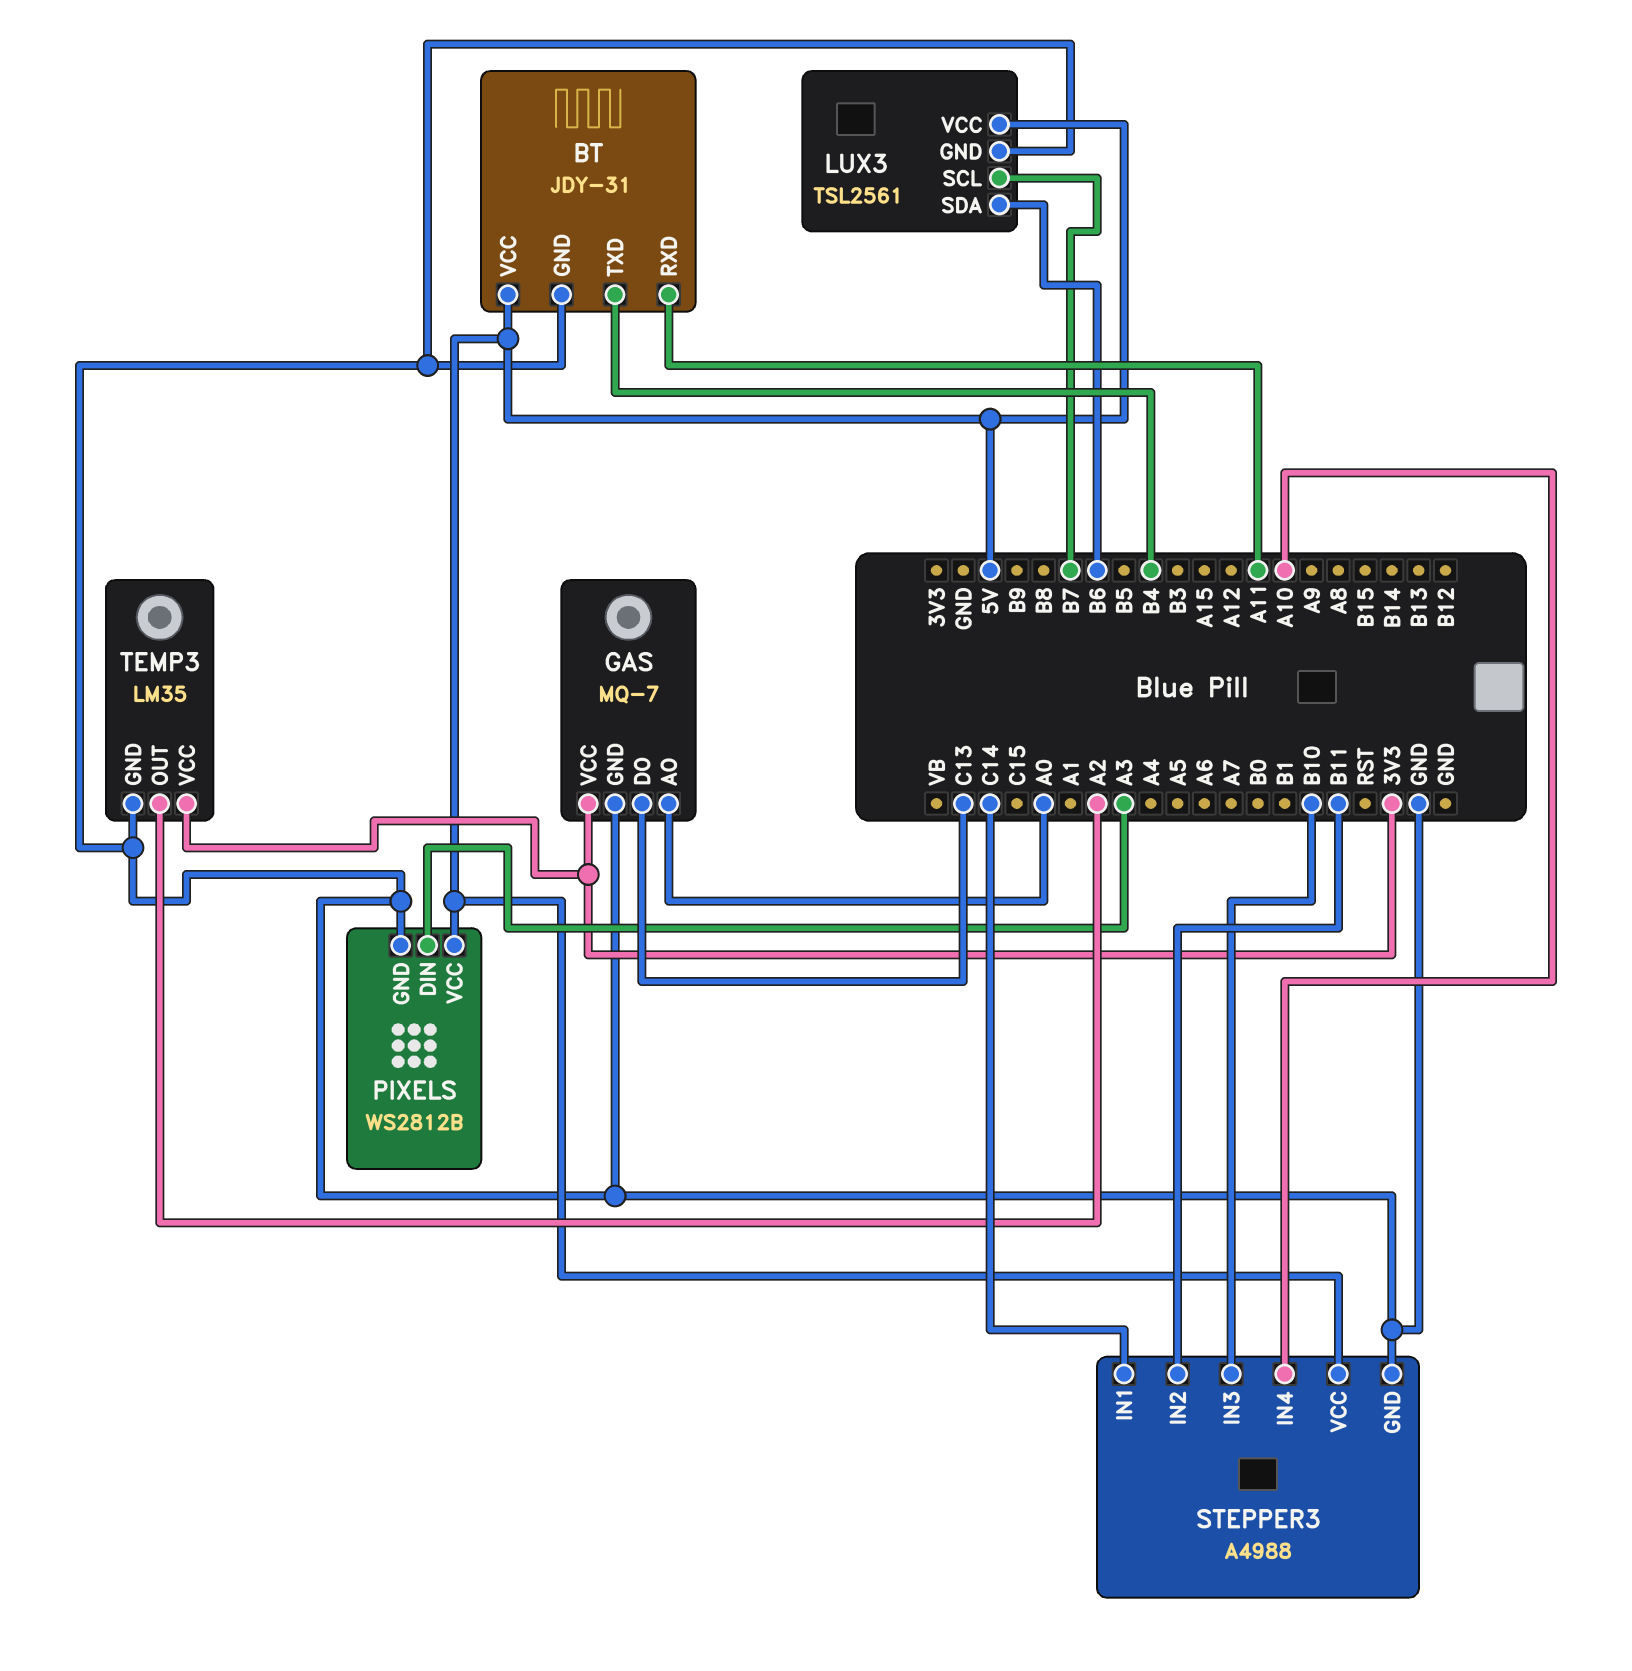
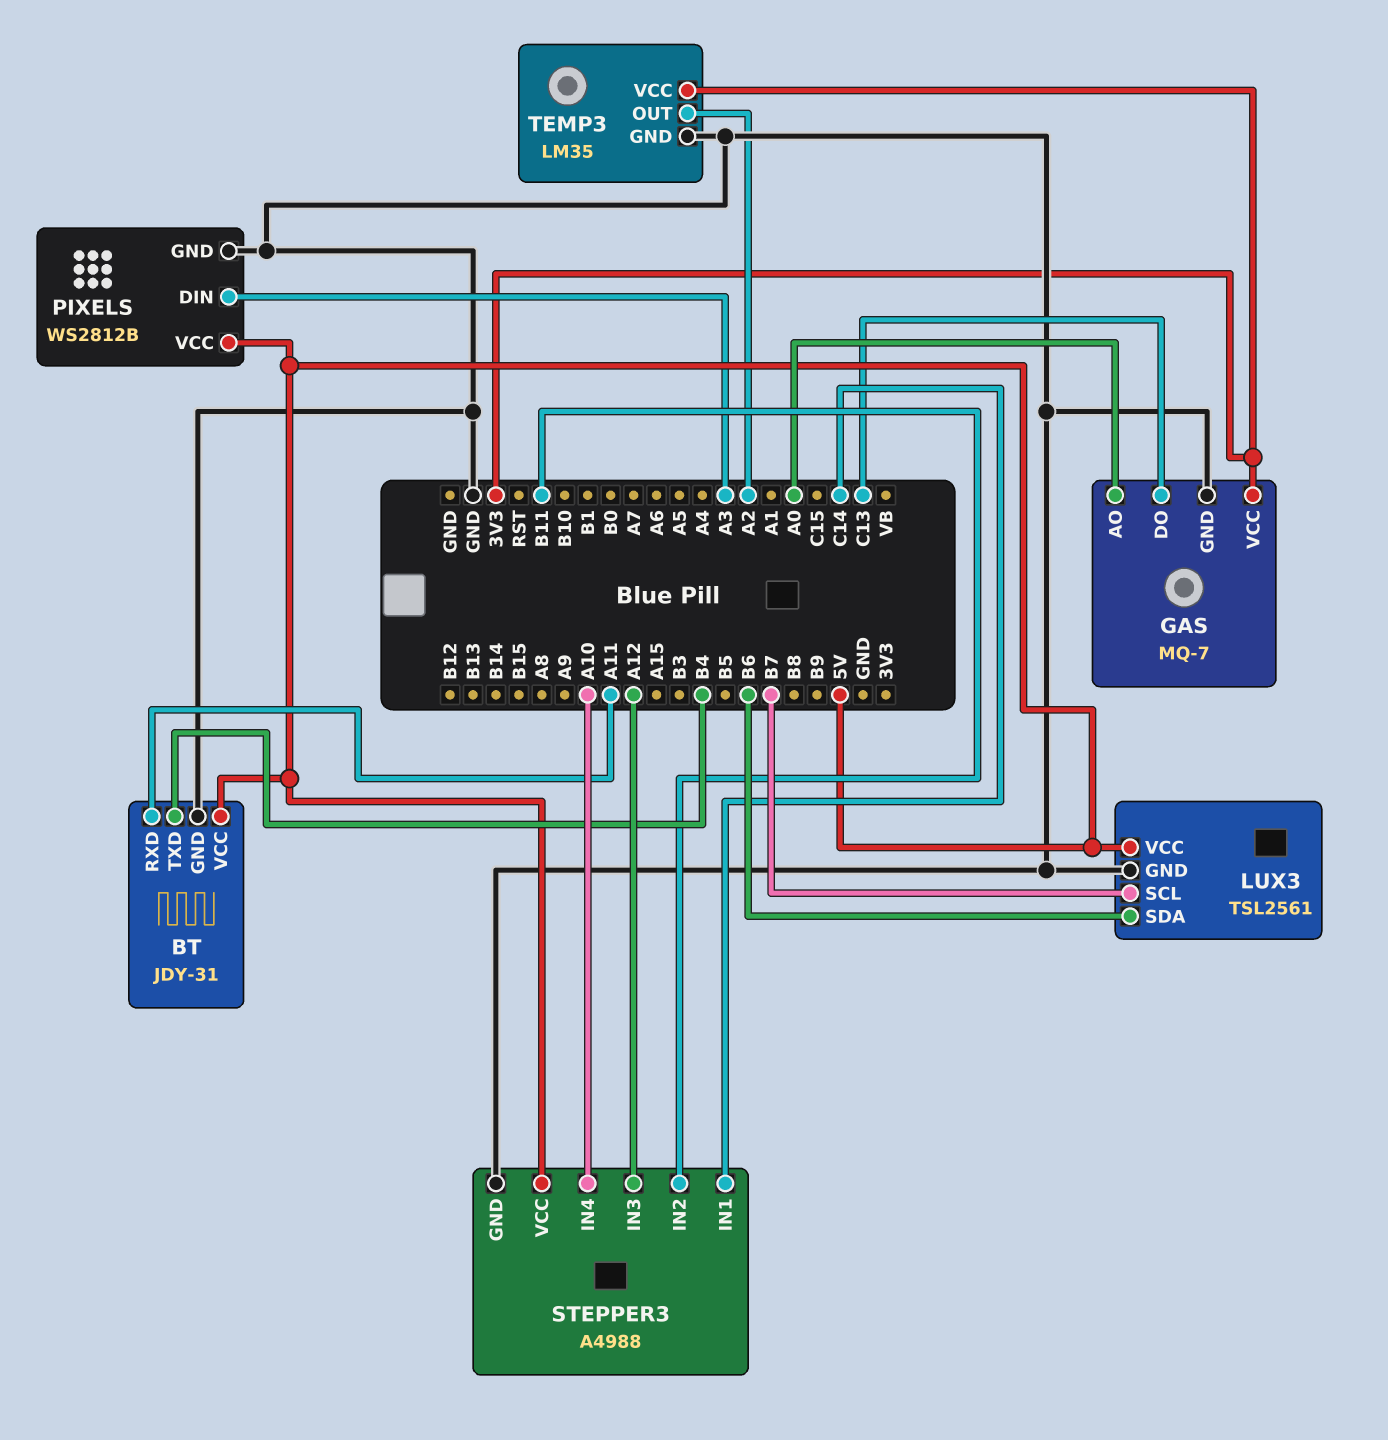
STEPPER3 pin IN3: B10 -> A12

